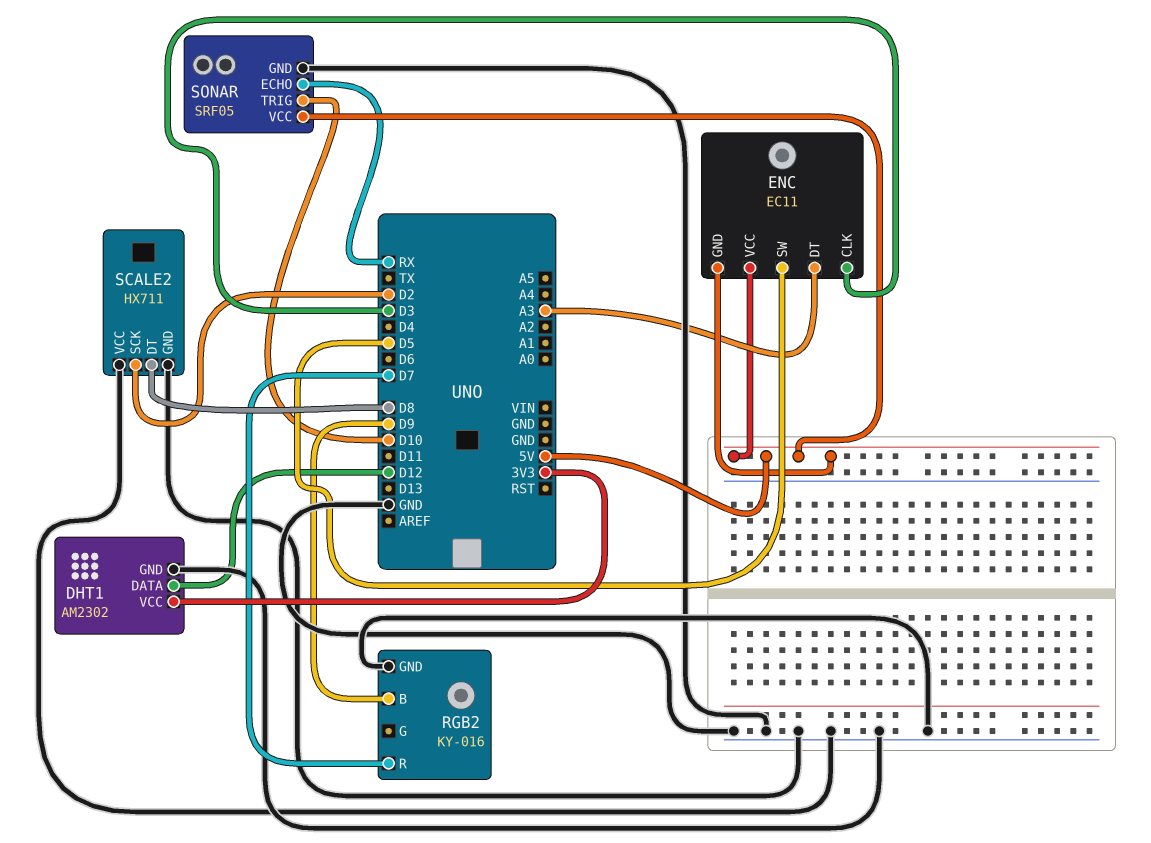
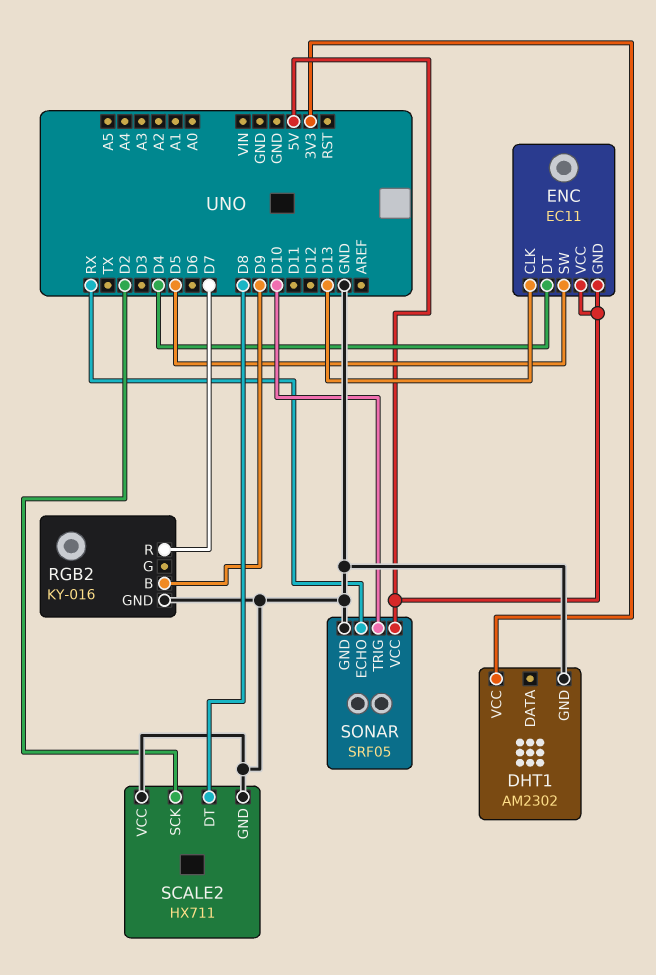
DHT1 pin DATA: D12 -> none
ENC pin CLK: D3 -> D13
ENC pin DT: A3 -> D4

